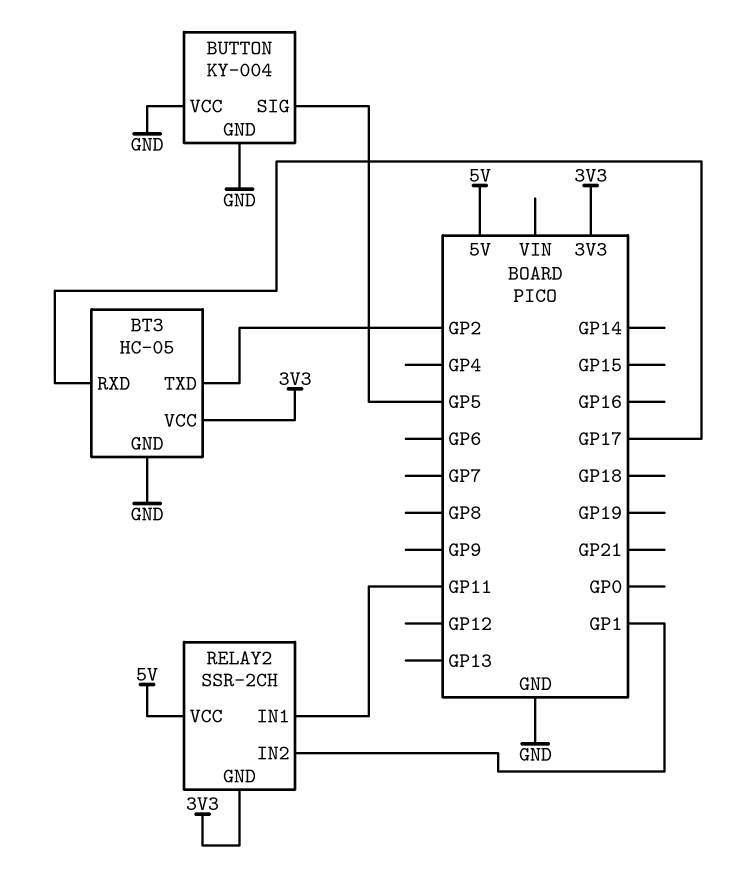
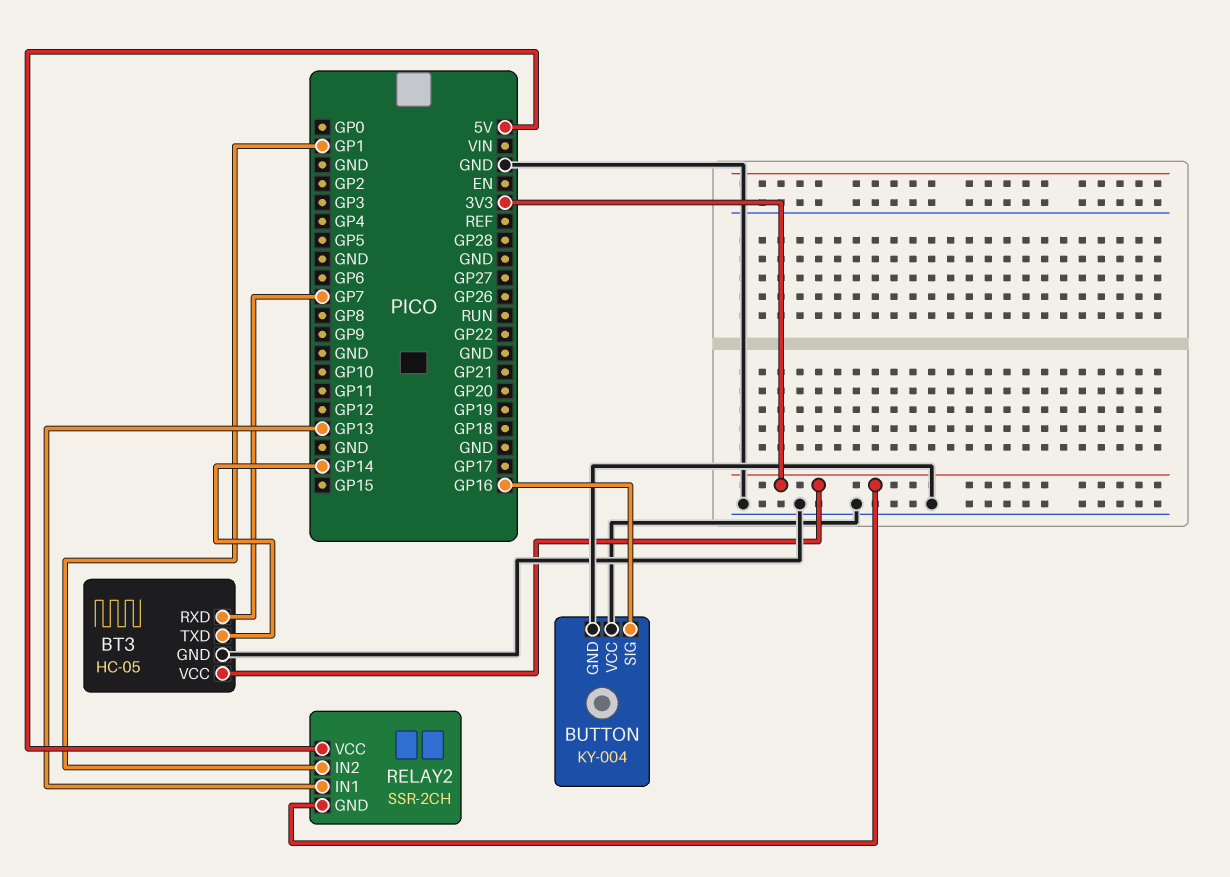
BT3 pin RXD: GP17 -> GP7
BT3 pin TXD: GP2 -> GP14
BUTTON pin SIG: GP5 -> GP16
RELAY2 pin IN1: GP11 -> GP13

